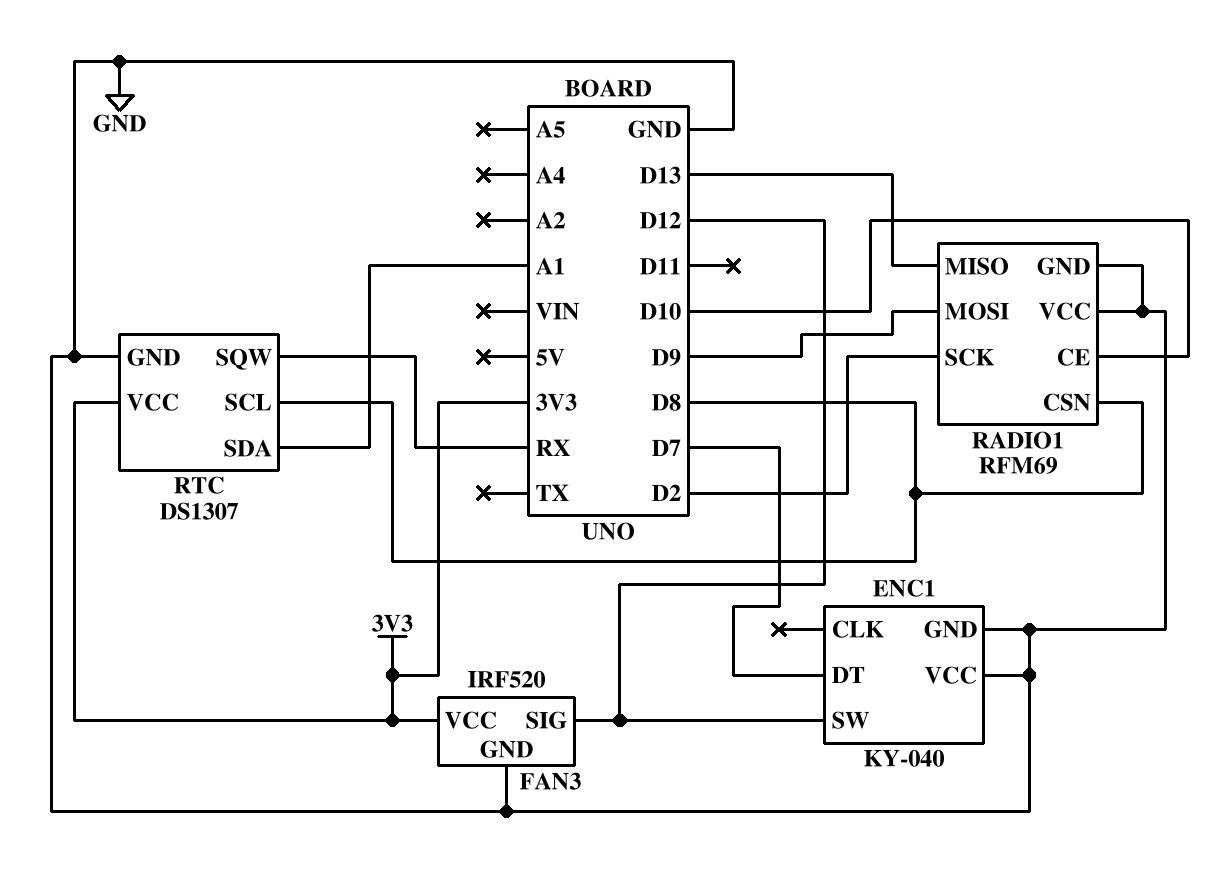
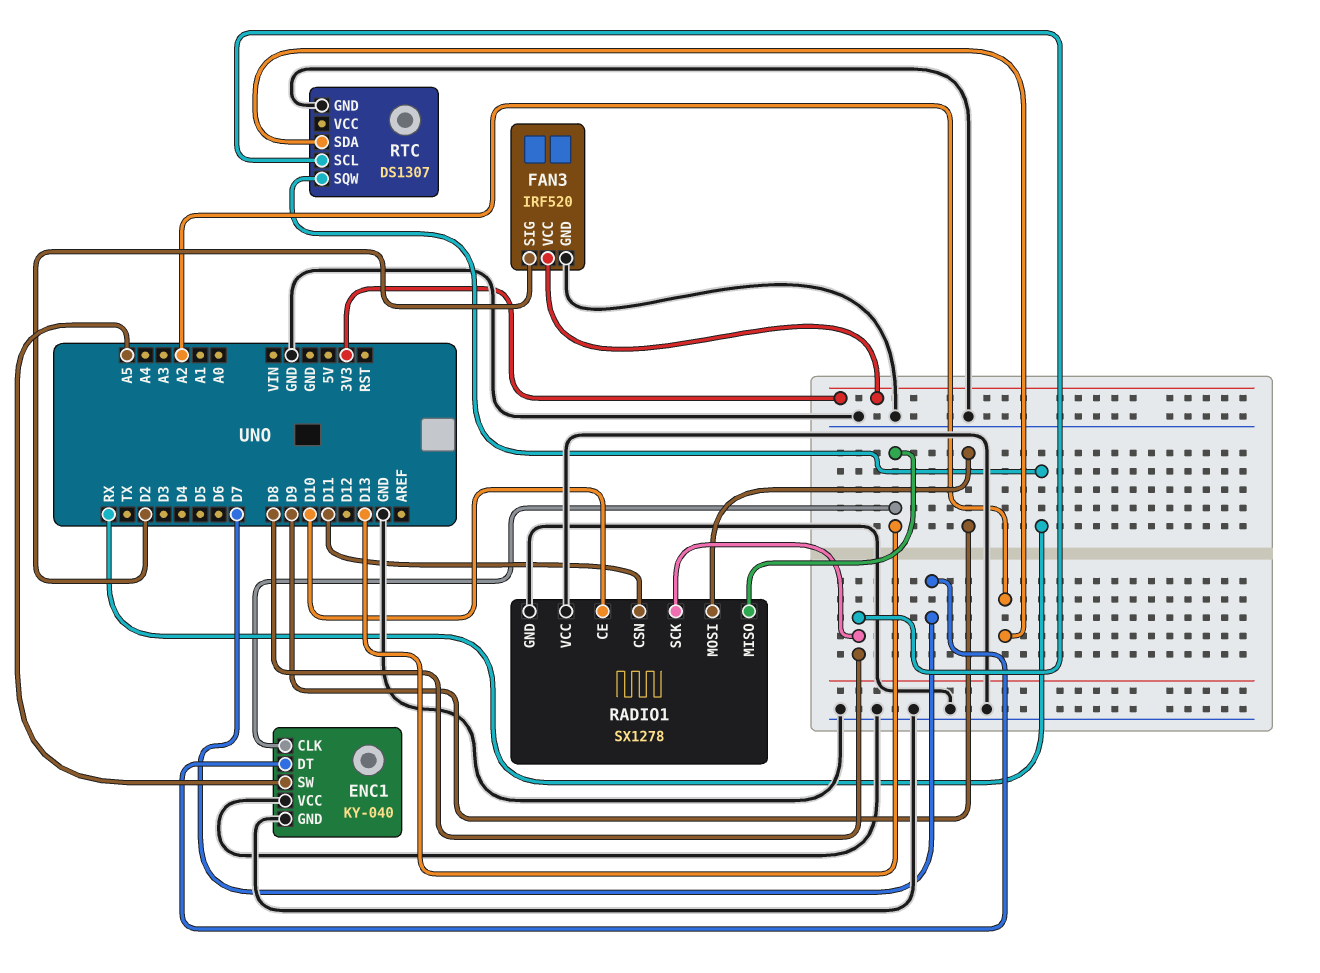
ENC1 pin CLK: none -> D13
ENC1 pin SW: D12 -> A5
FAN3 pin SIG: D12 -> D2
RADIO1: RFM69 -> SX1278
RADIO1 pin CSN: D8 -> D11
RADIO1 pin SCK: D2 -> D8
RTC pin SDA: A1 -> A2
RTC pin VCC: 3V3 -> none

